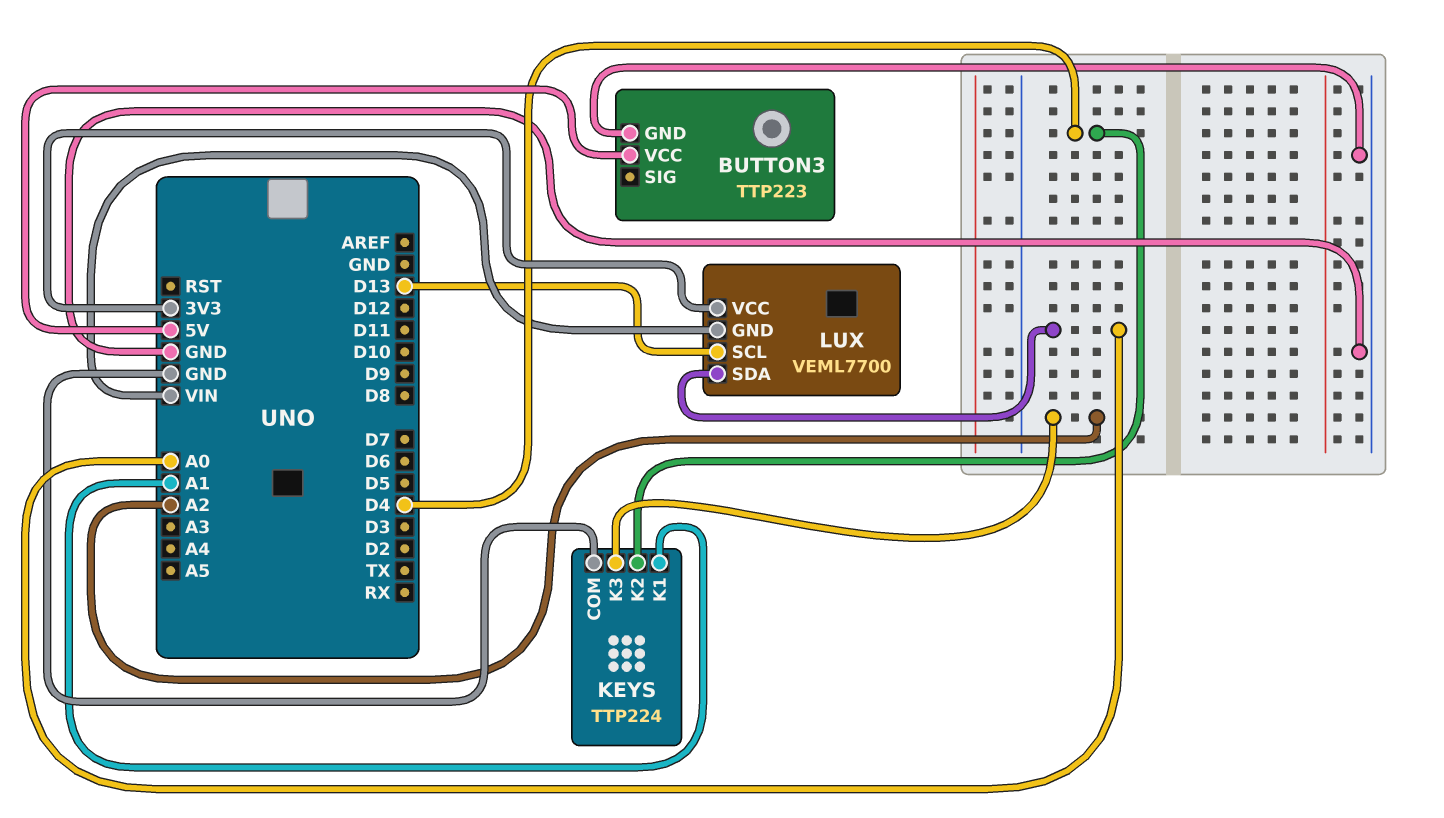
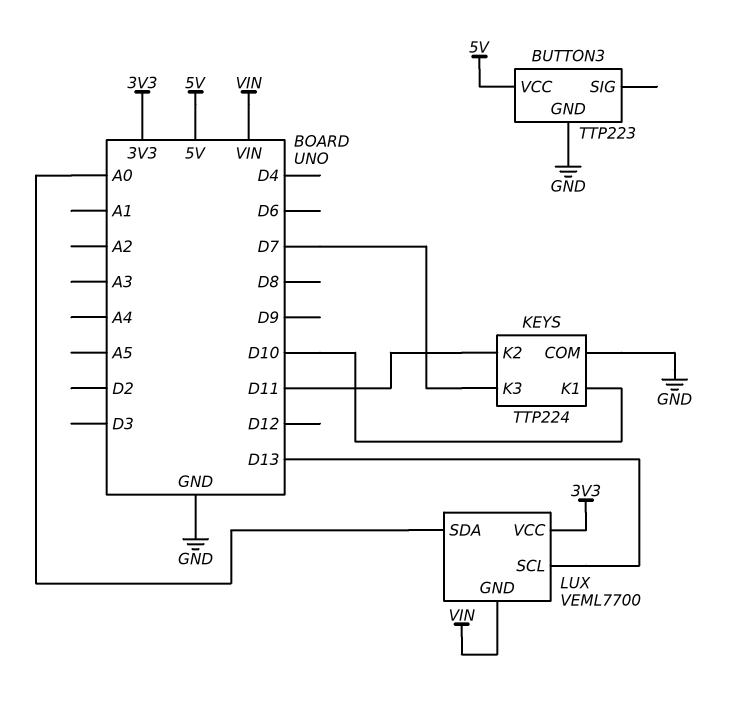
KEYS pin K1: A1 -> D10
KEYS pin K2: D4 -> D11
KEYS pin K3: A2 -> D7

